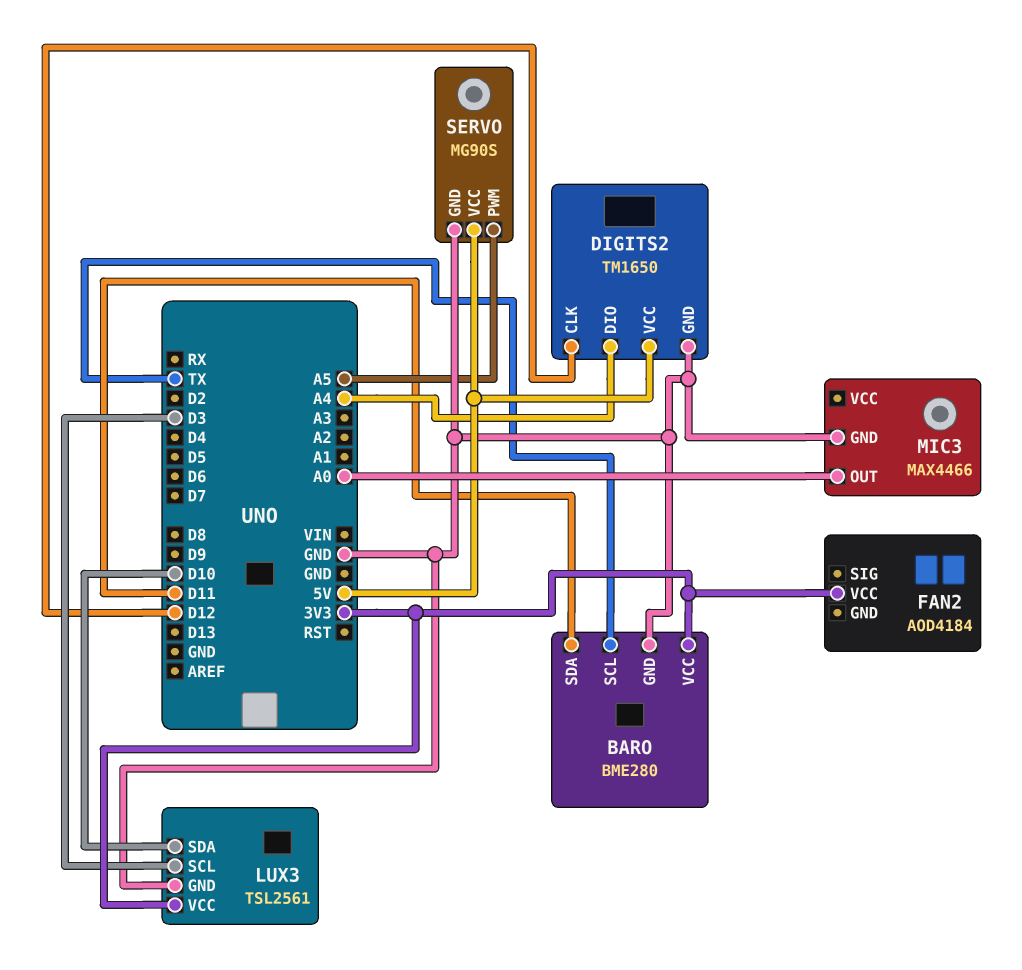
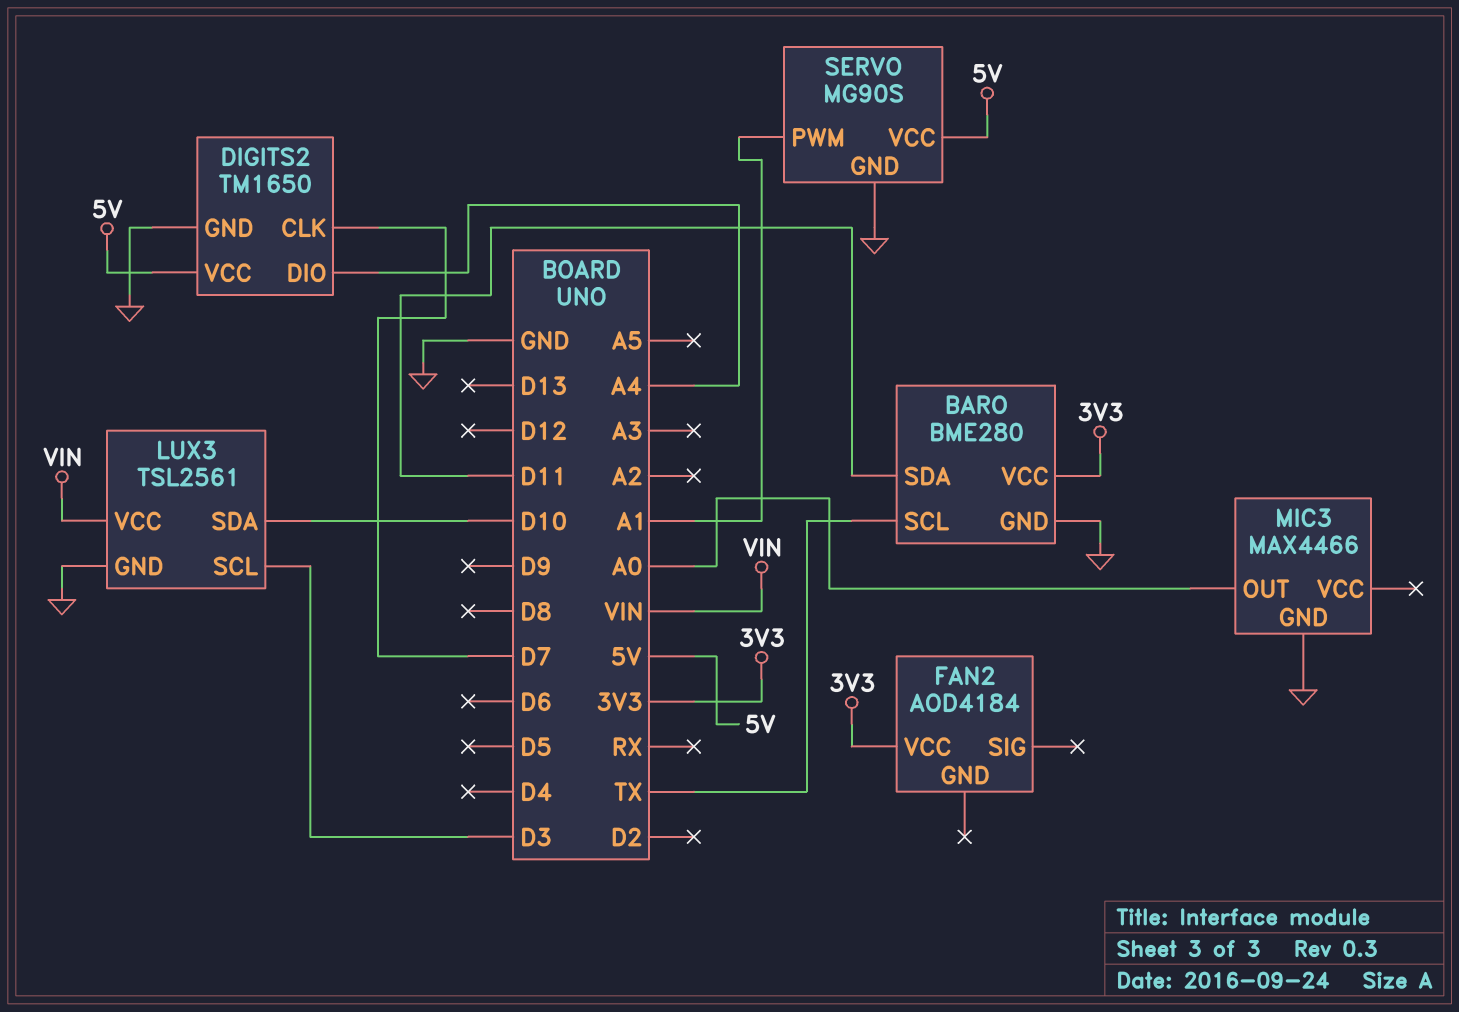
DIGITS2 pin CLK: D12 -> D7
LUX3 pin VCC: 3V3 -> VIN
SERVO pin PWM: A5 -> A1

